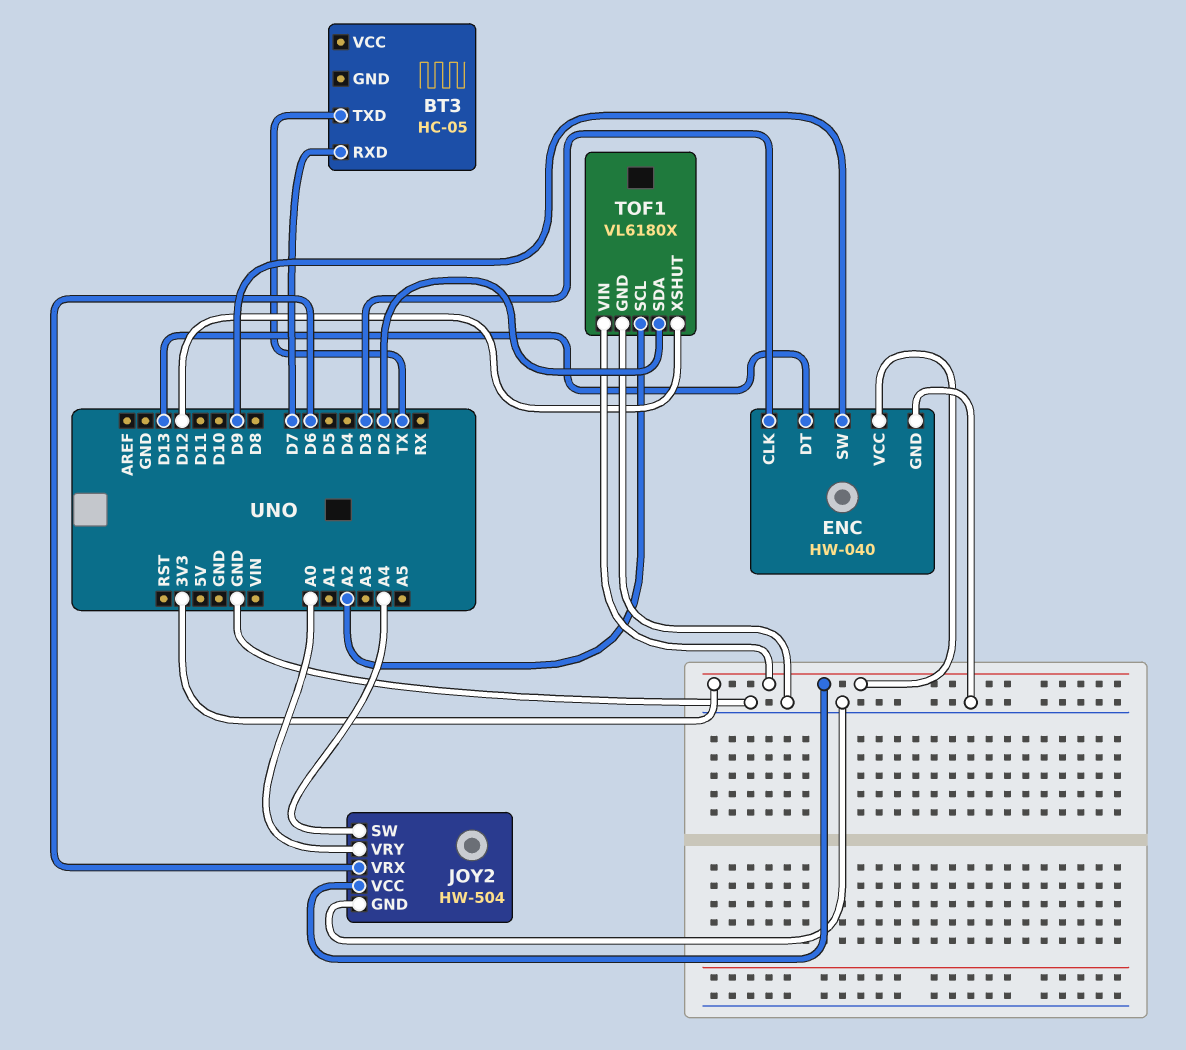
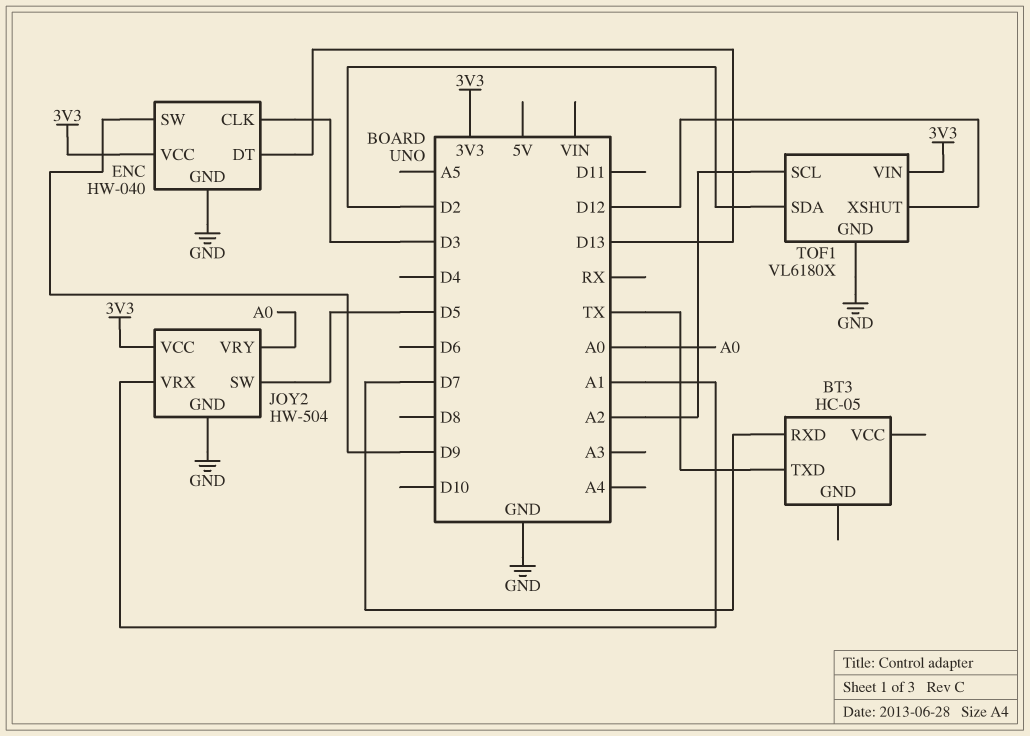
JOY2 pin SW: A4 -> D5
JOY2 pin VRX: D6 -> A1

